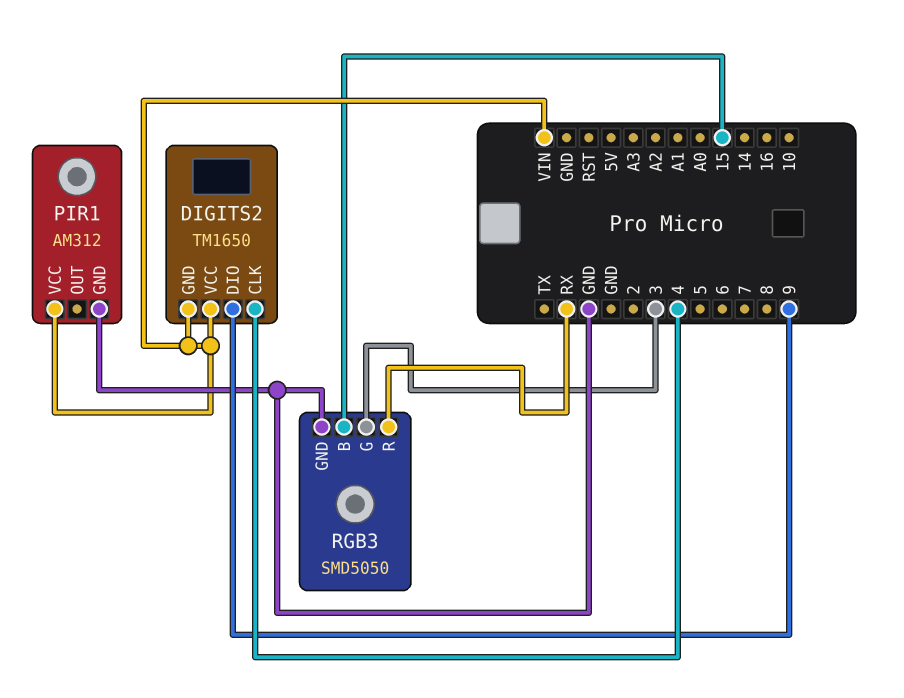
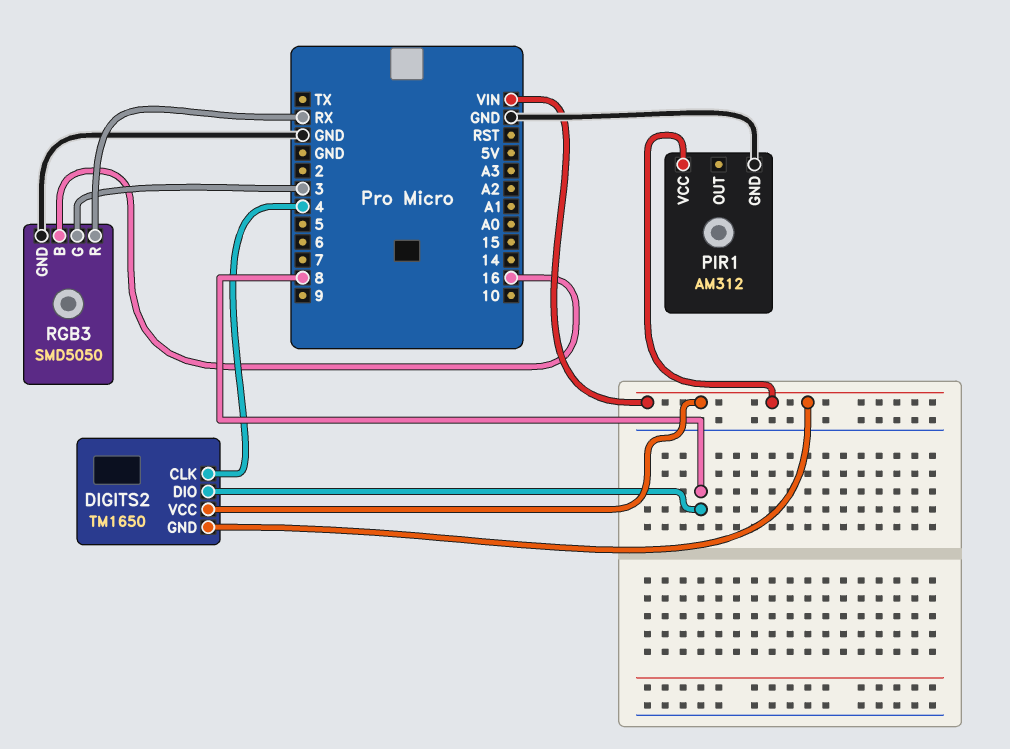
DIGITS2 pin DIO: 9 -> 8
RGB3 pin B: 15 -> 16

